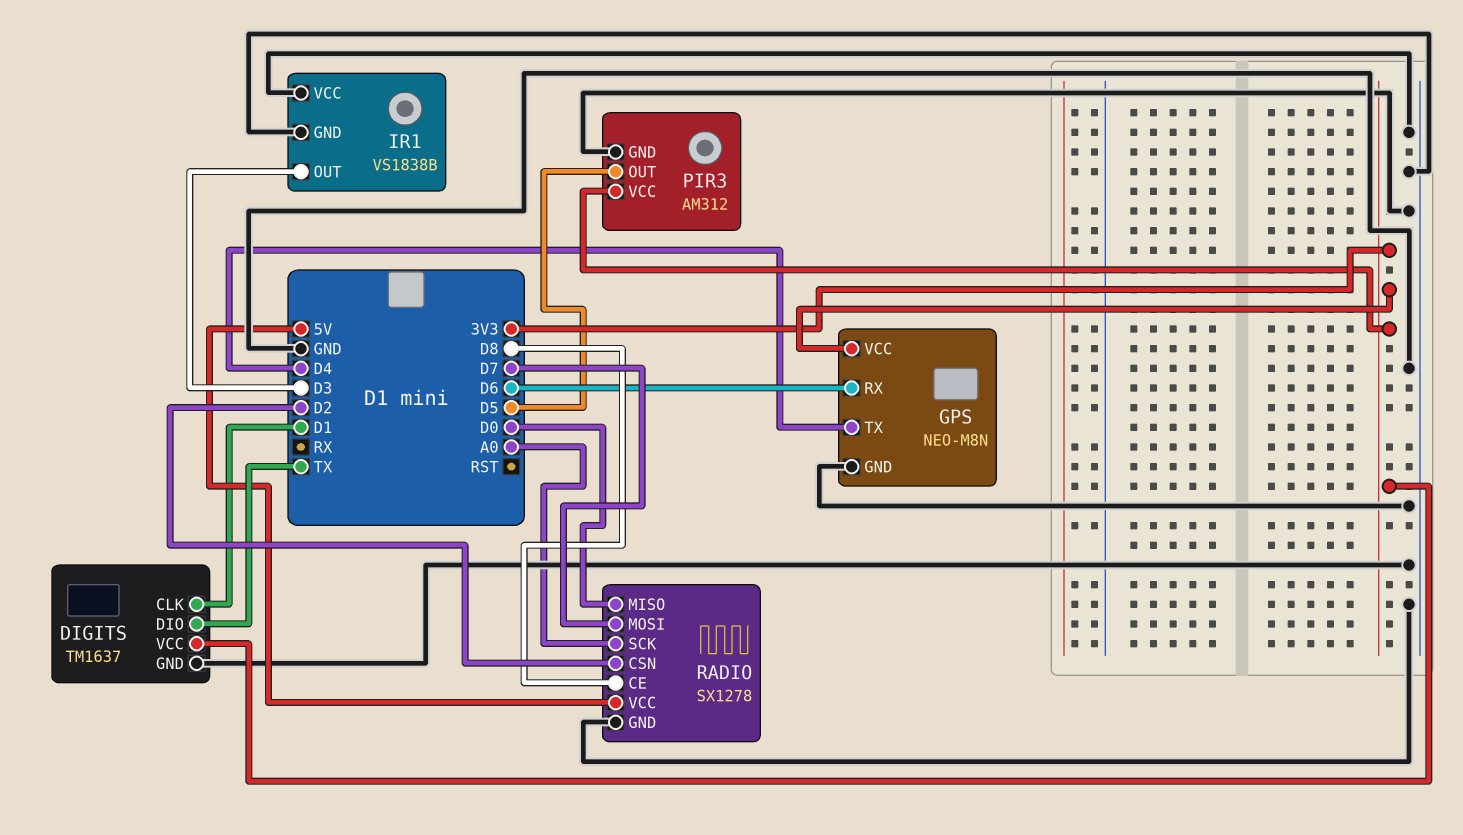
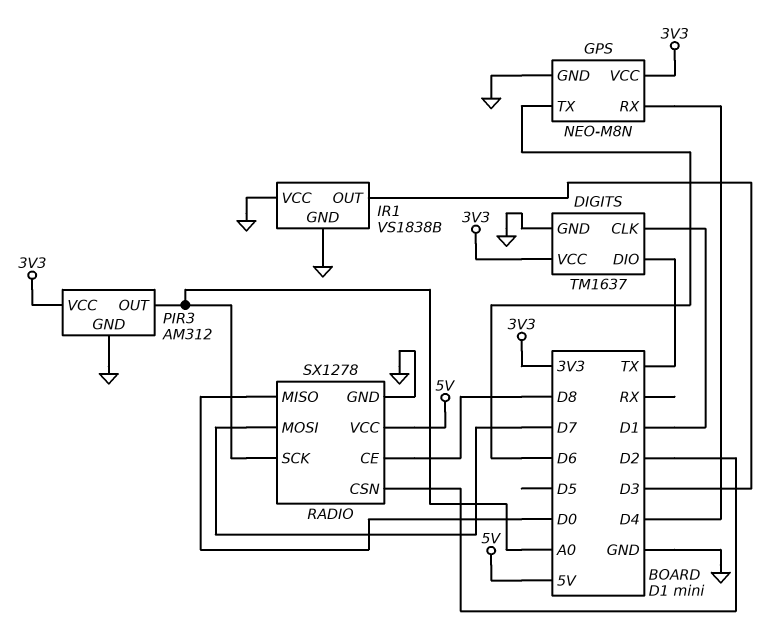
GPS pin RX: D6 -> D4
GPS pin TX: D4 -> D6
PIR3 pin OUT: D5 -> A0

